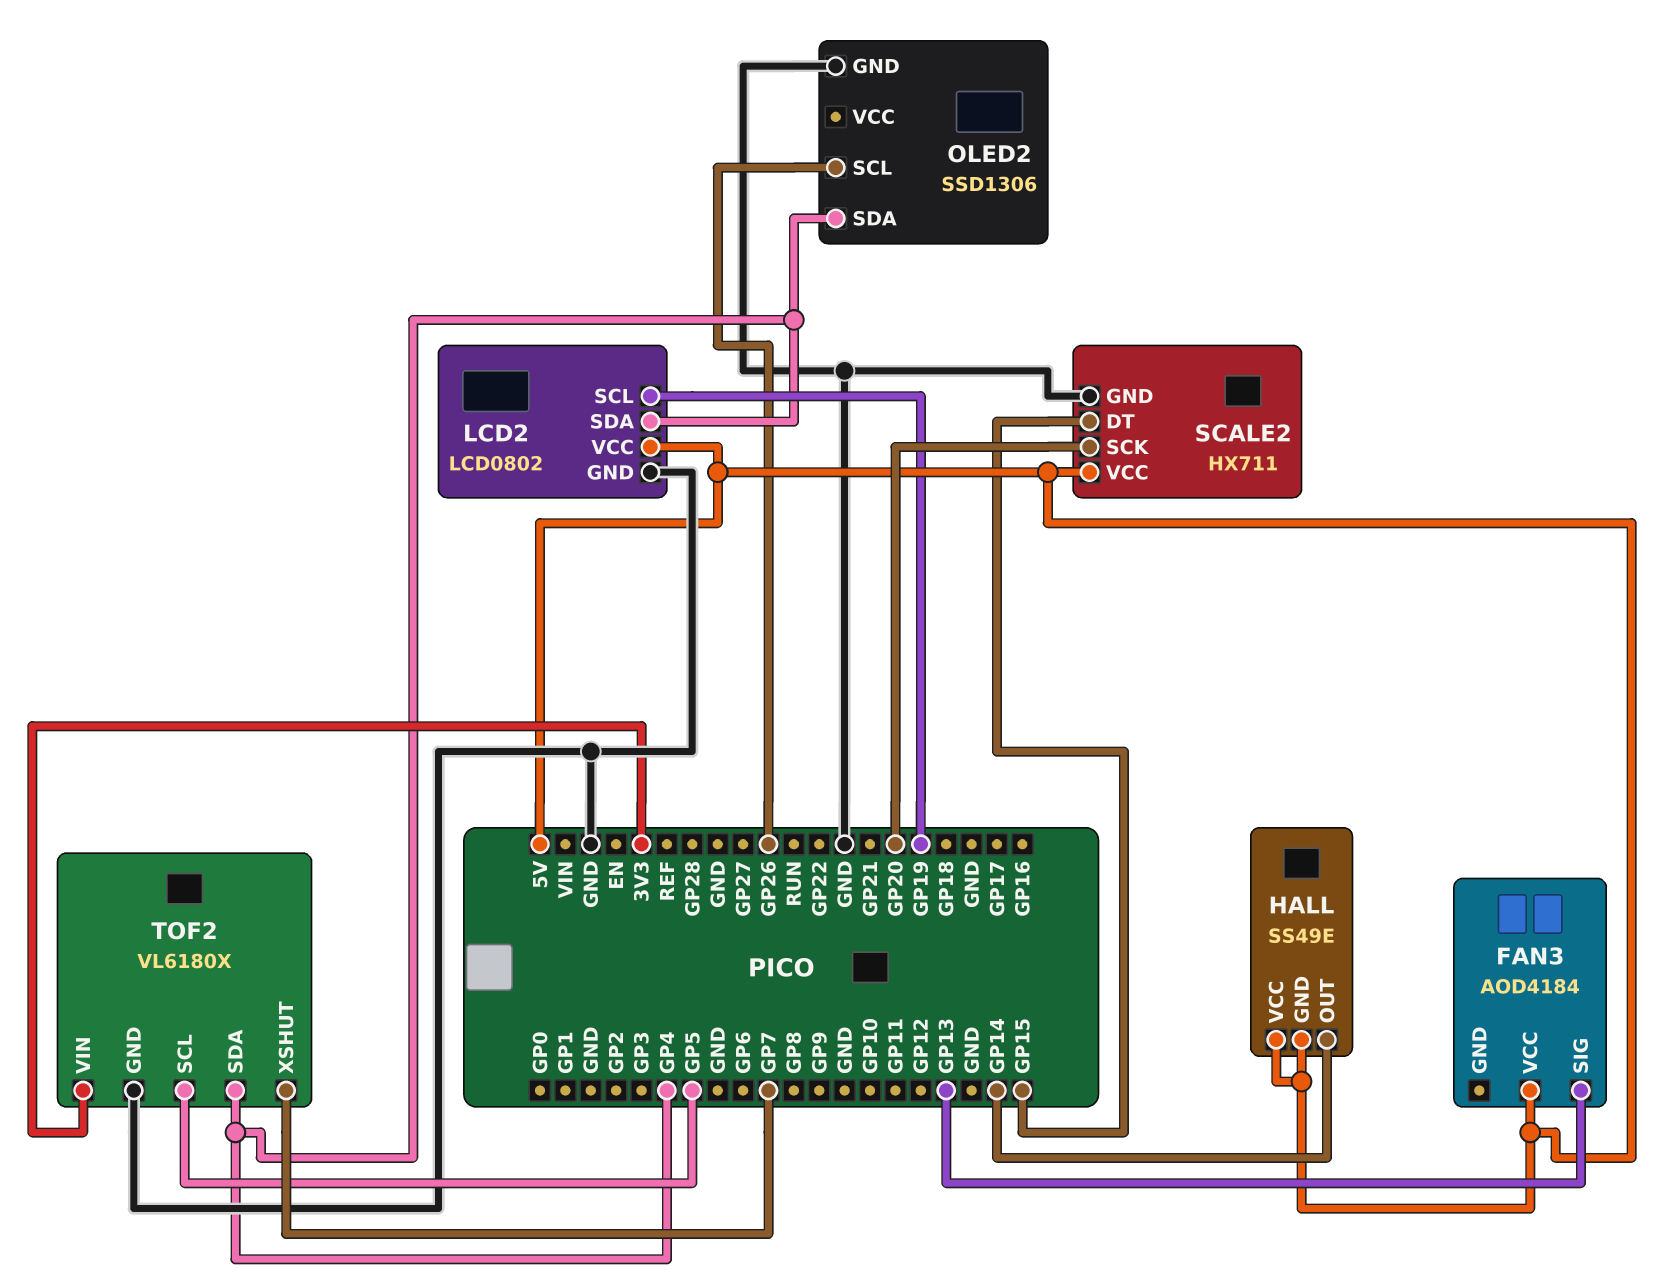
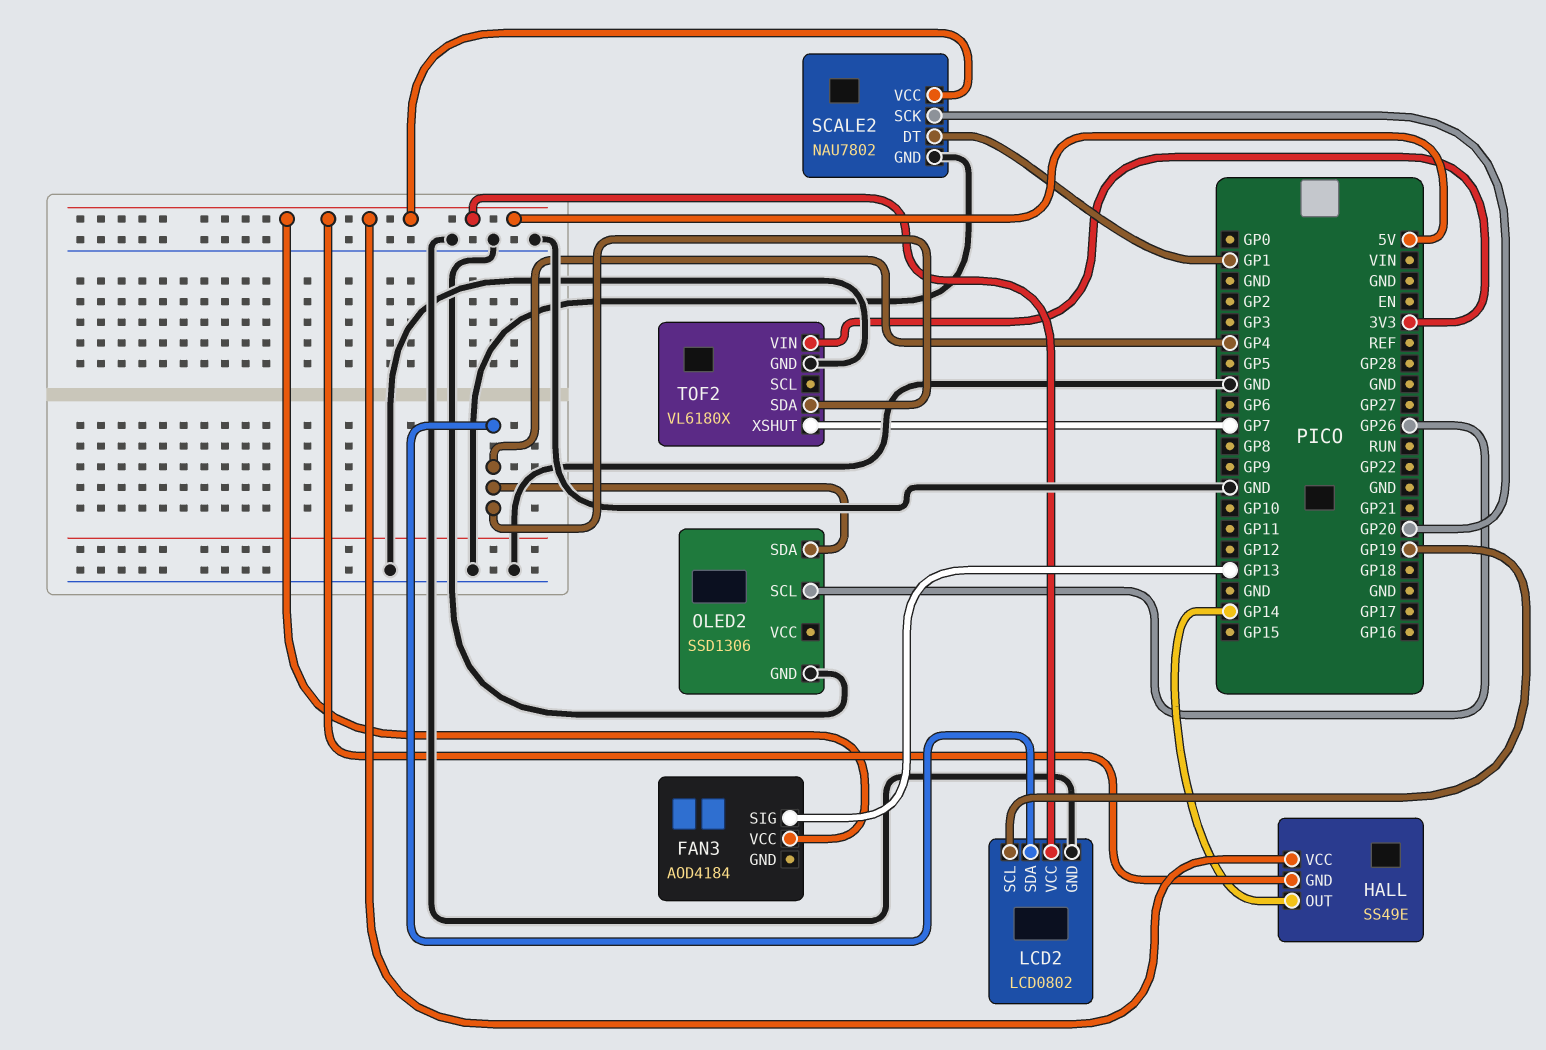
SCALE2: HX711 -> NAU7802
SCALE2 pin DT: GP15 -> GP1
TOF2 pin SCL: GP5 -> none

